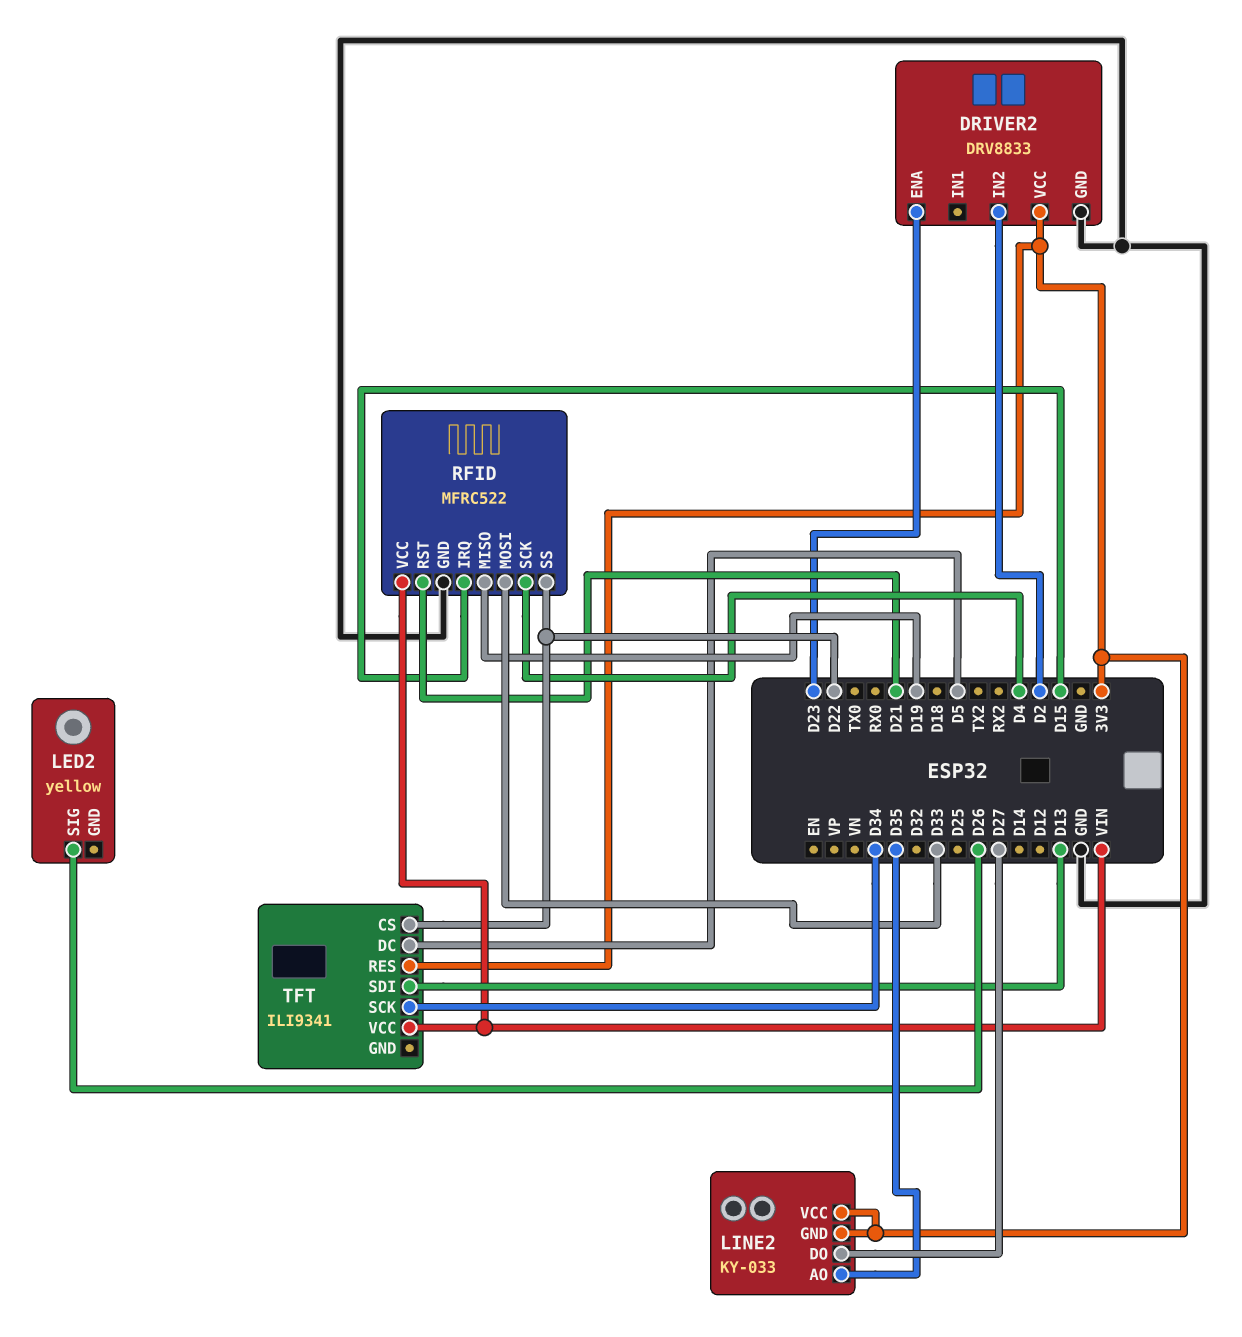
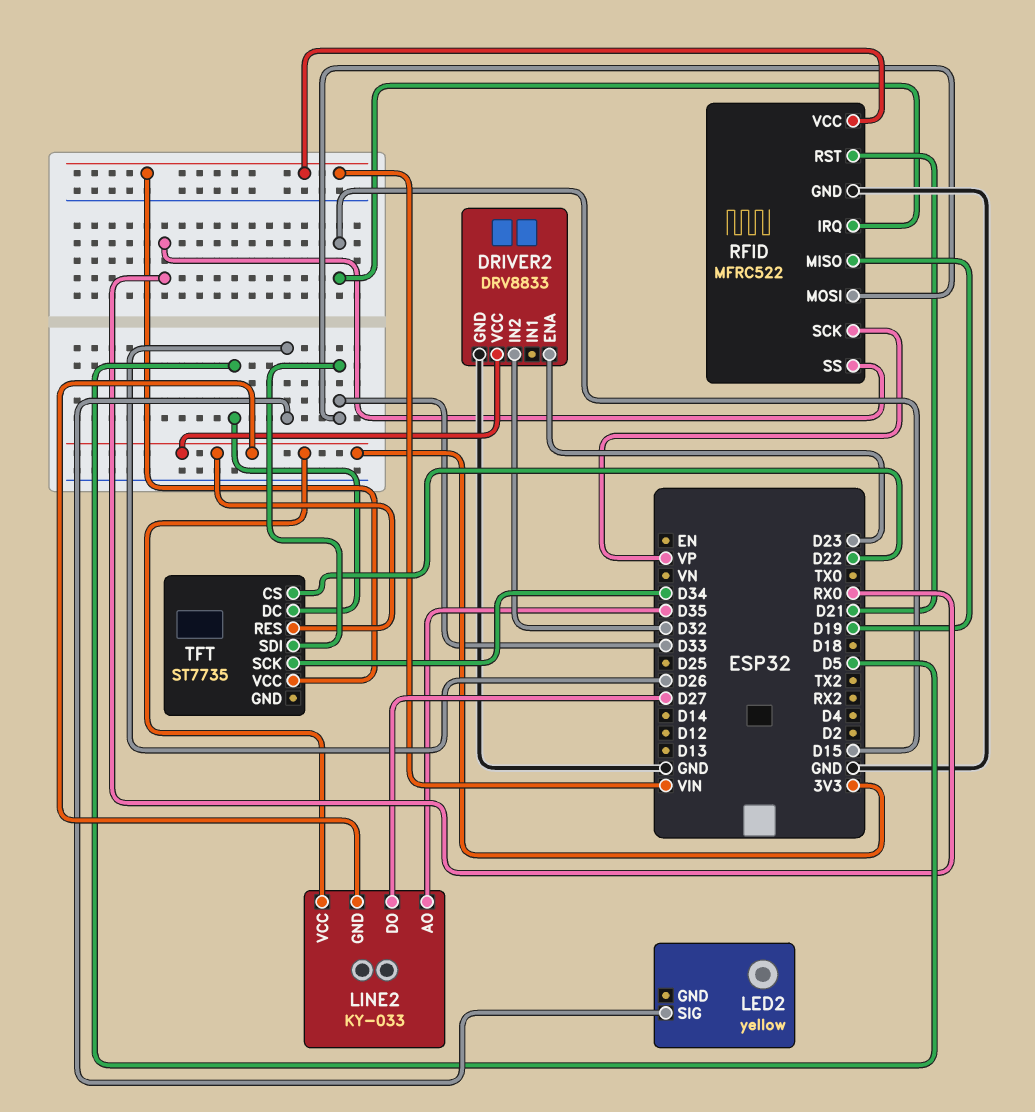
DRIVER2 pin IN2: D2 -> D32
RFID pin SCK: D4 -> VP
RFID pin SS: D22 -> RX0
TFT: ILI9341 -> ST7735
TFT pin SDI: D13 -> D33

